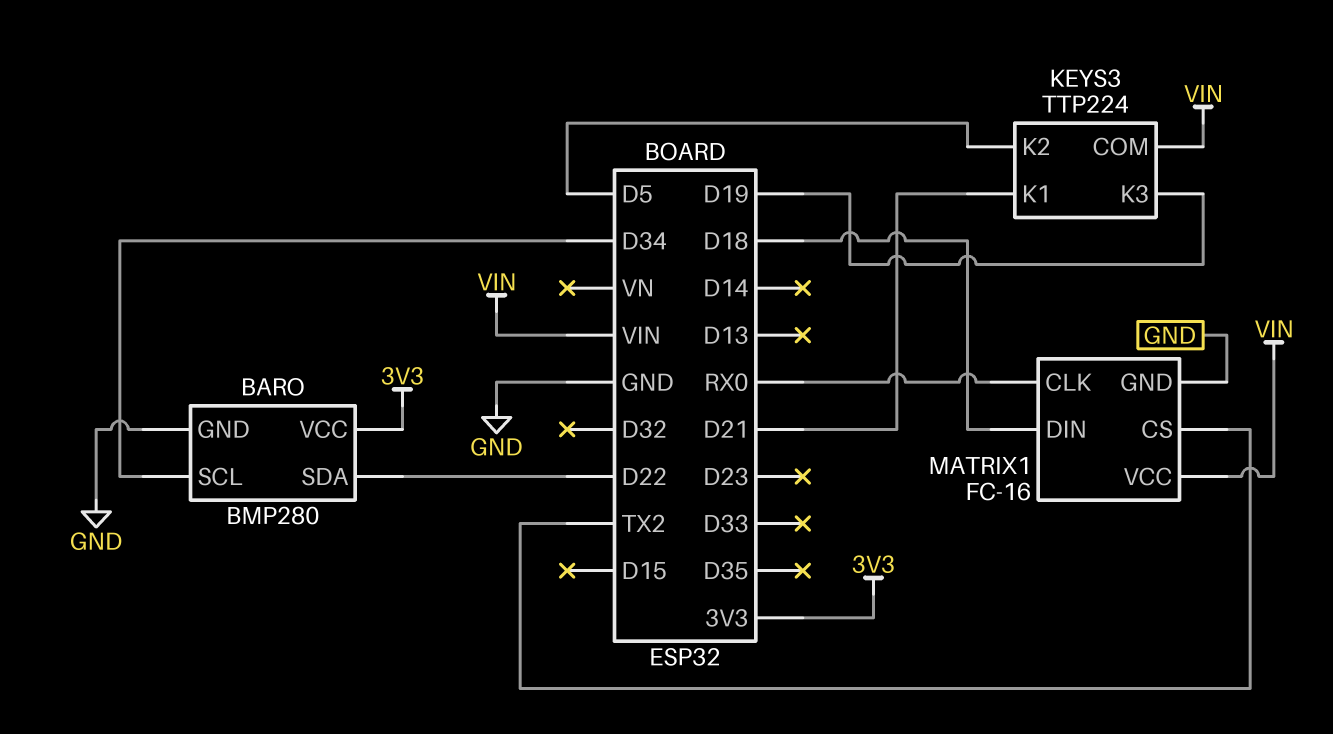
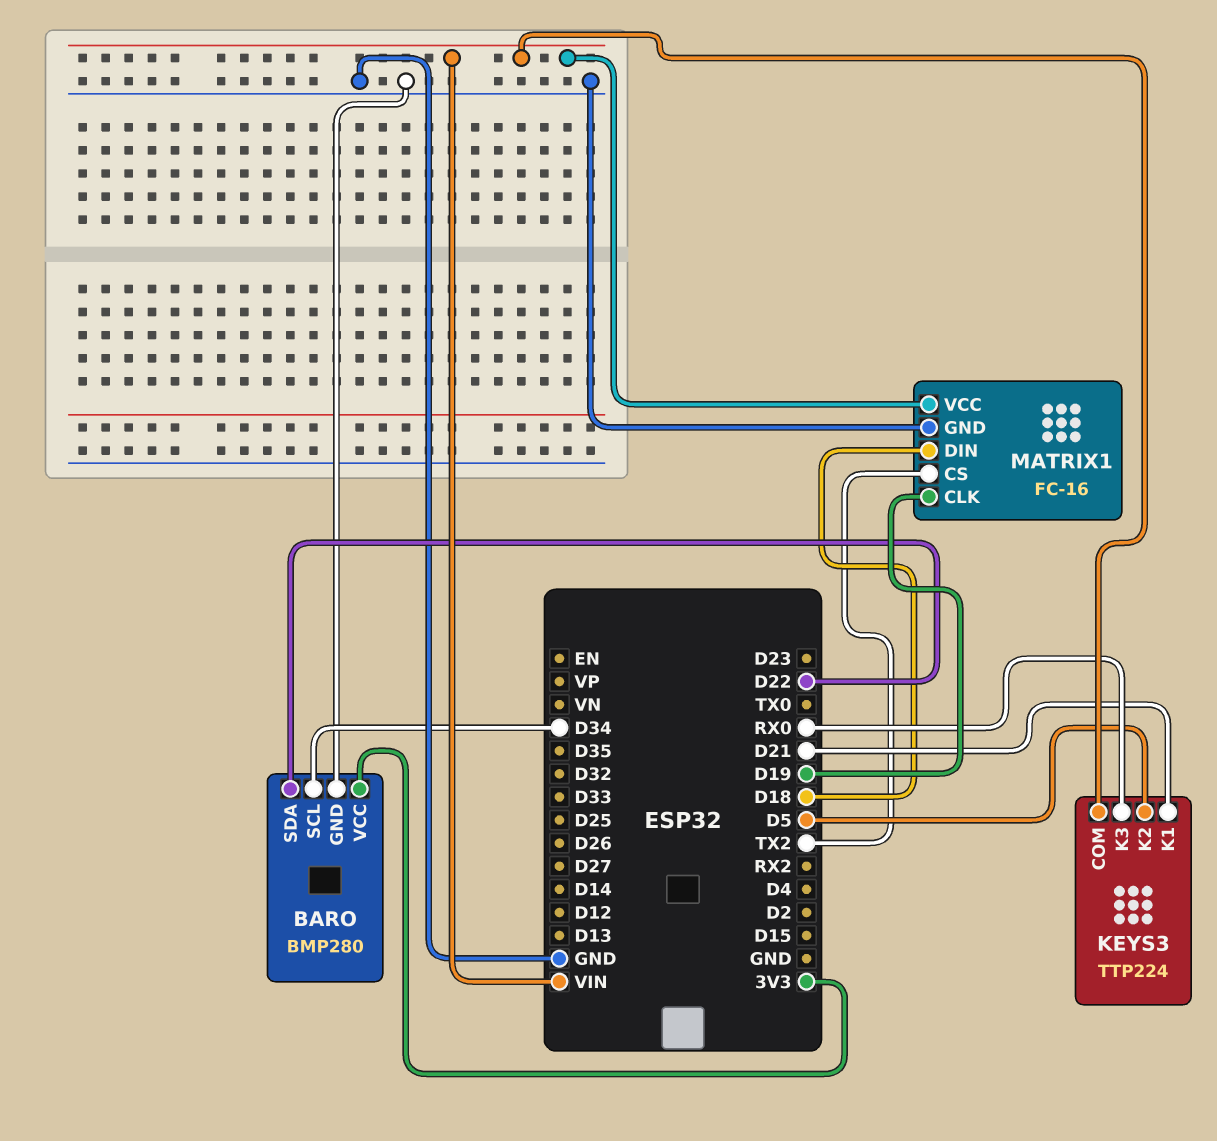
KEYS3 pin K3: D19 -> RX0
MATRIX1 pin CLK: RX0 -> D19

